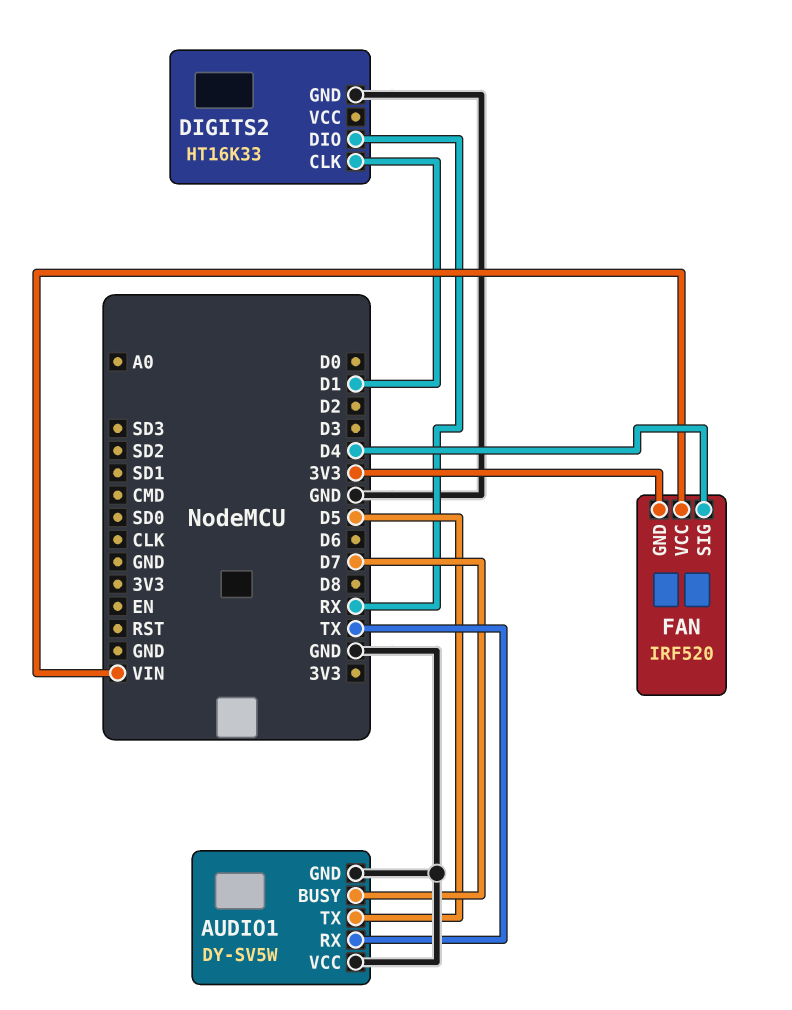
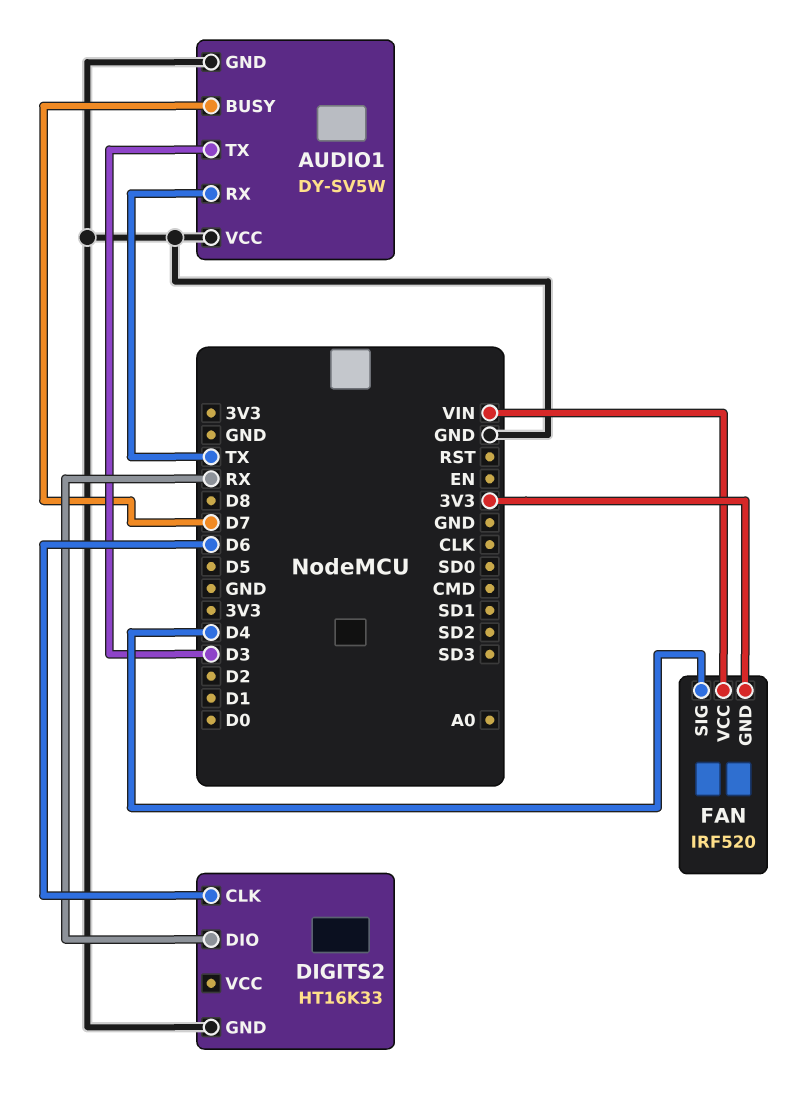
AUDIO1 pin TX: D5 -> D3
DIGITS2 pin CLK: D1 -> D6

